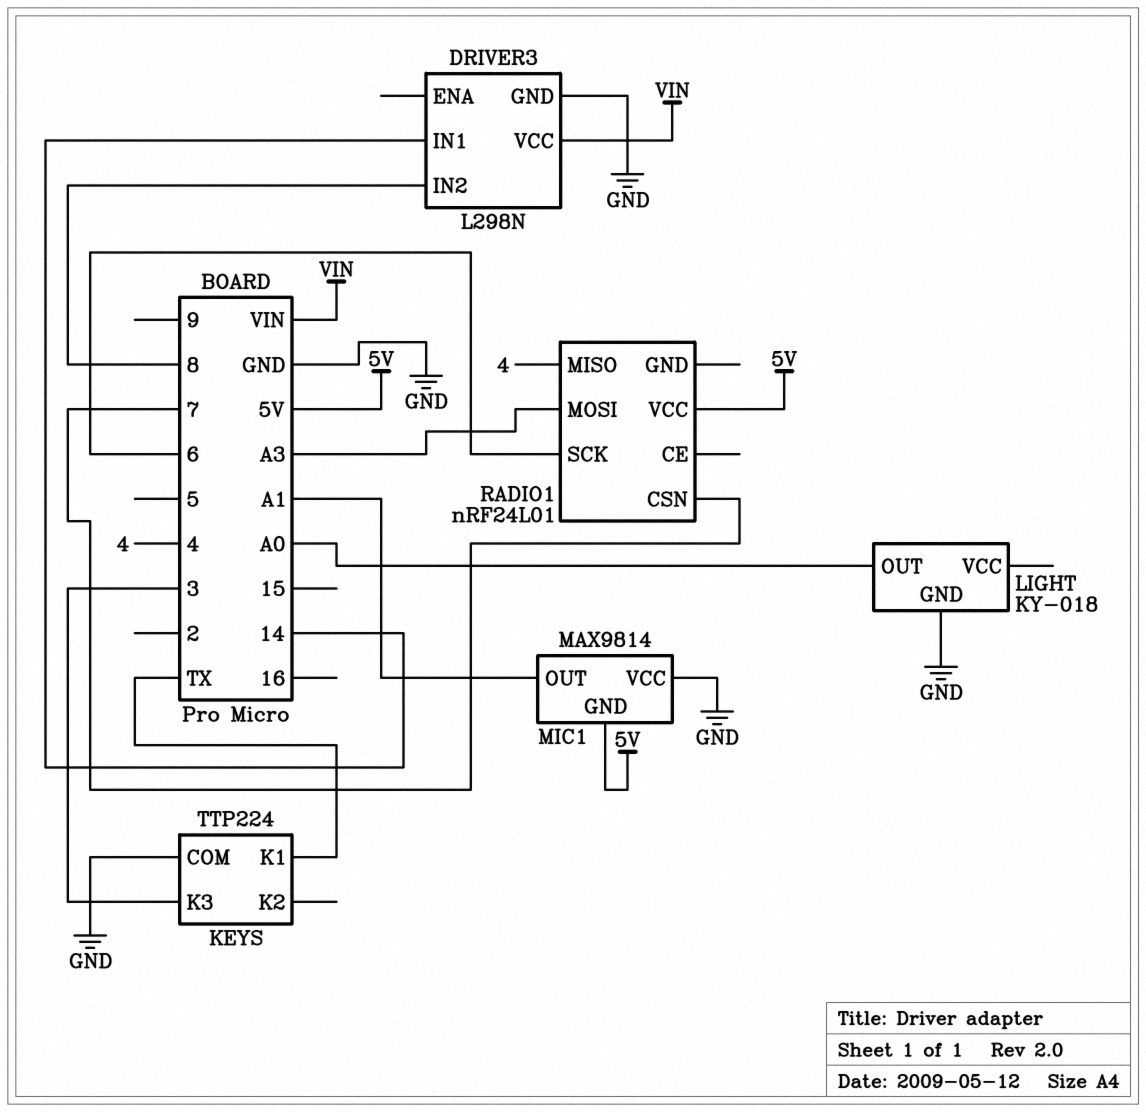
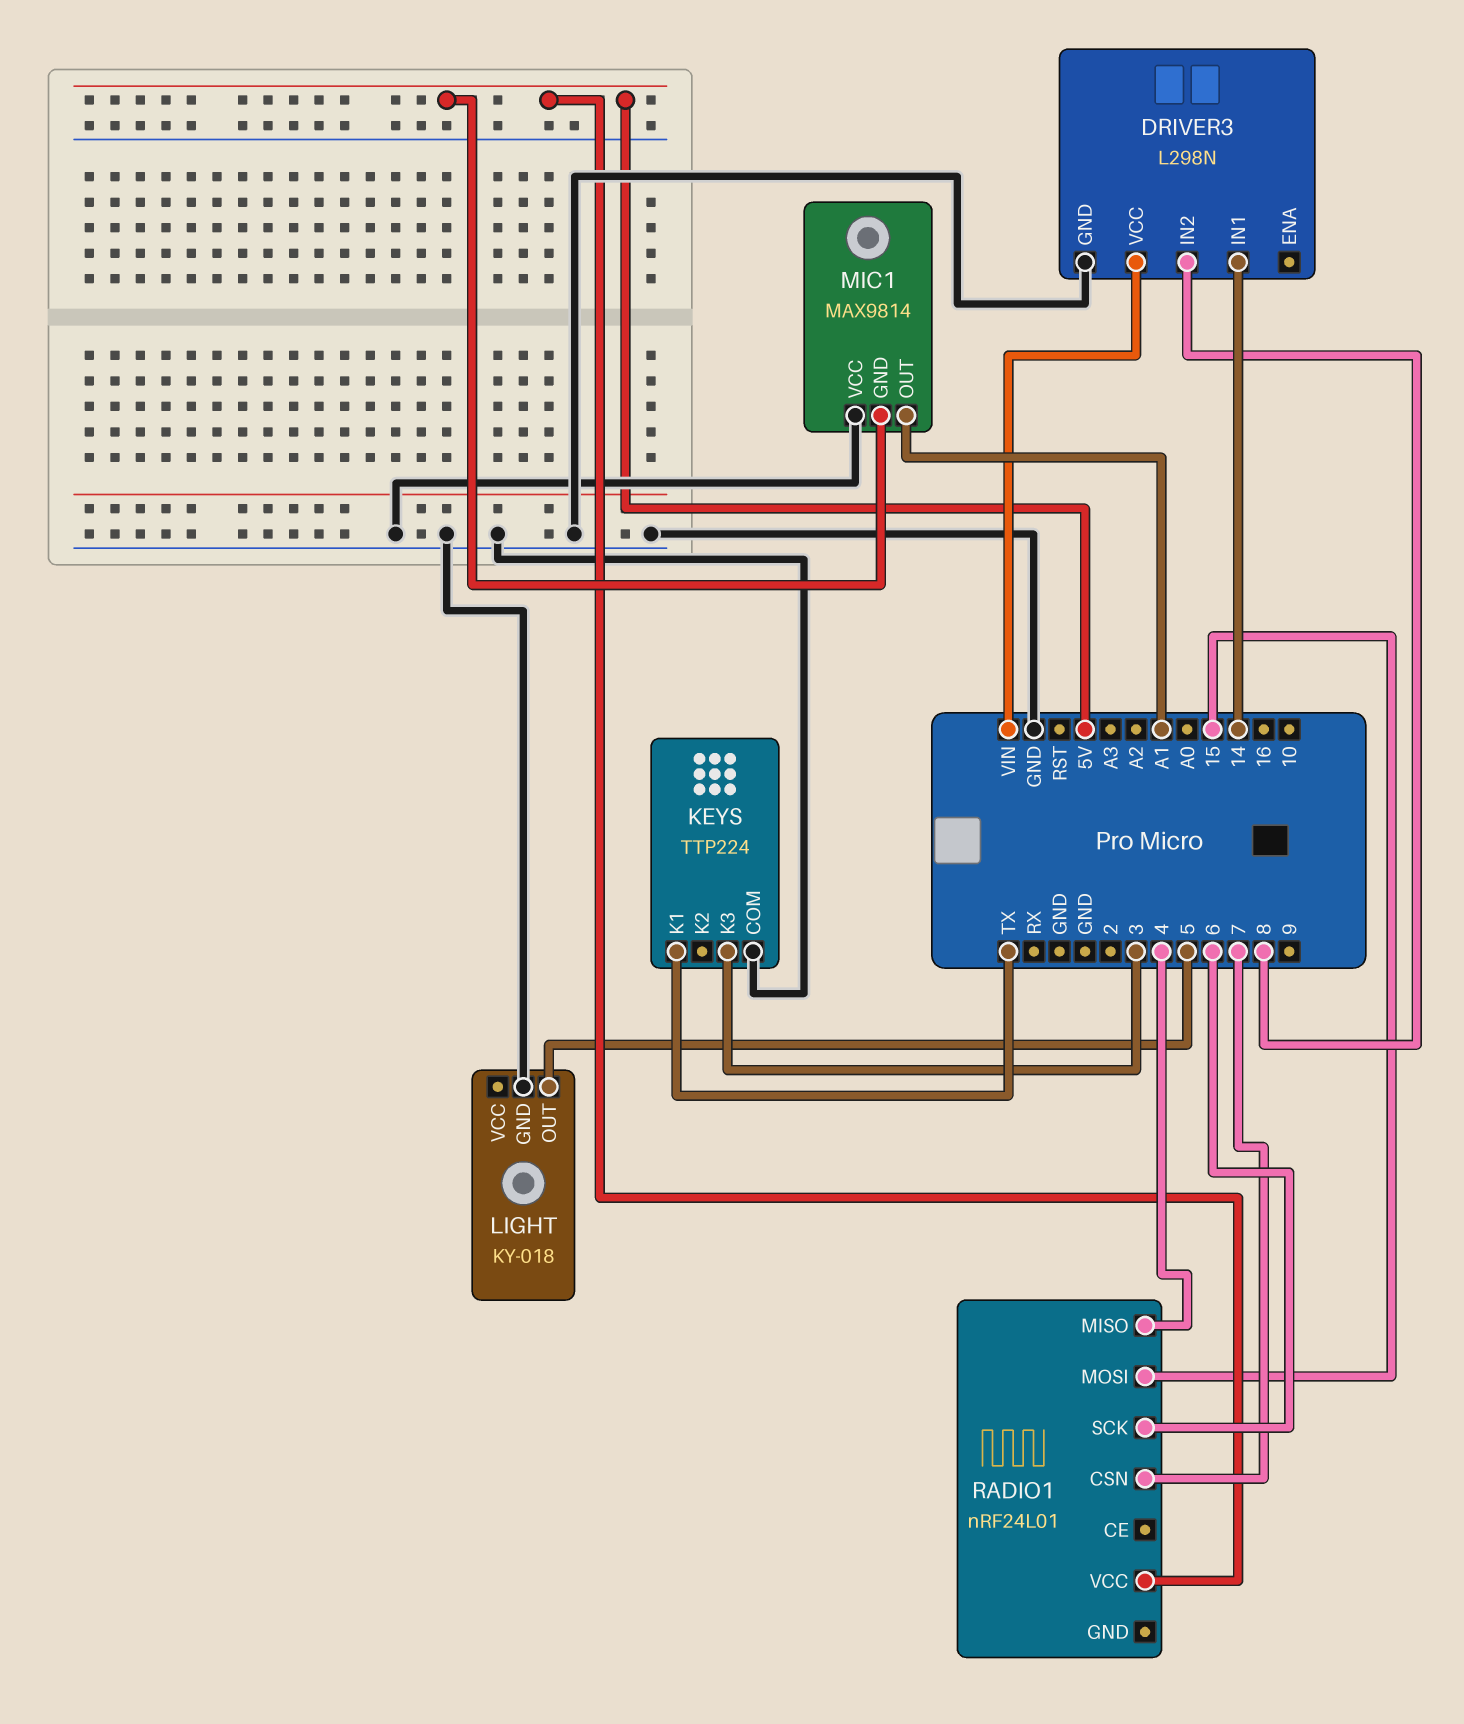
LIGHT pin OUT: A0 -> 5
RADIO1 pin MOSI: A3 -> 15

